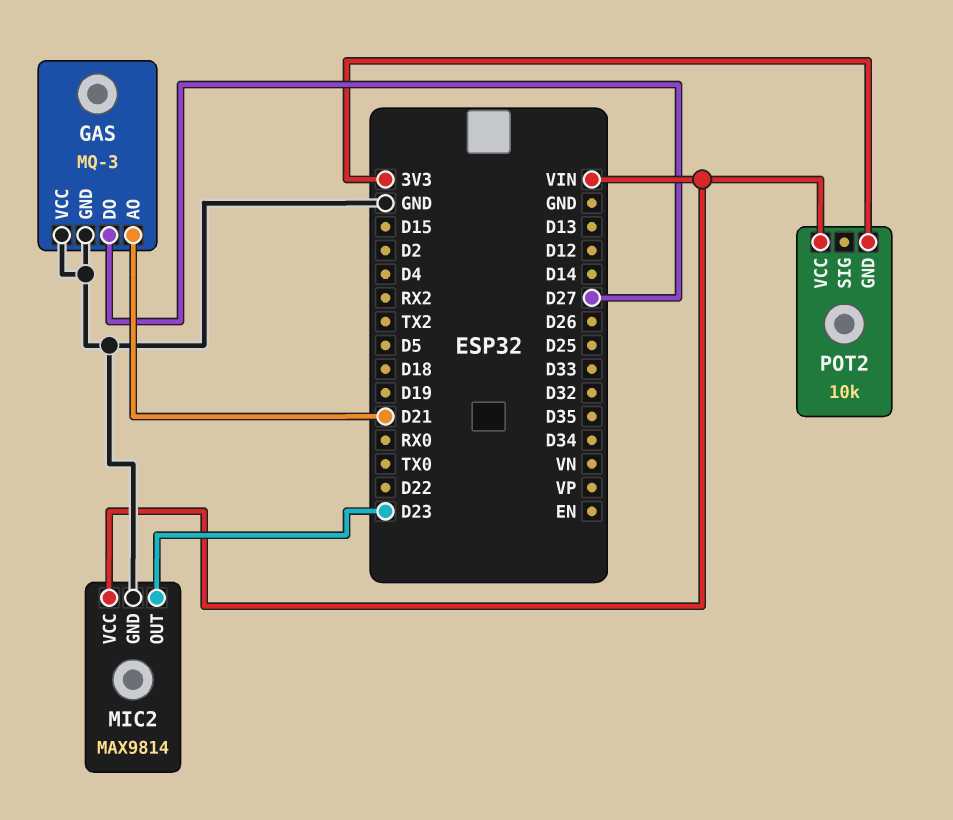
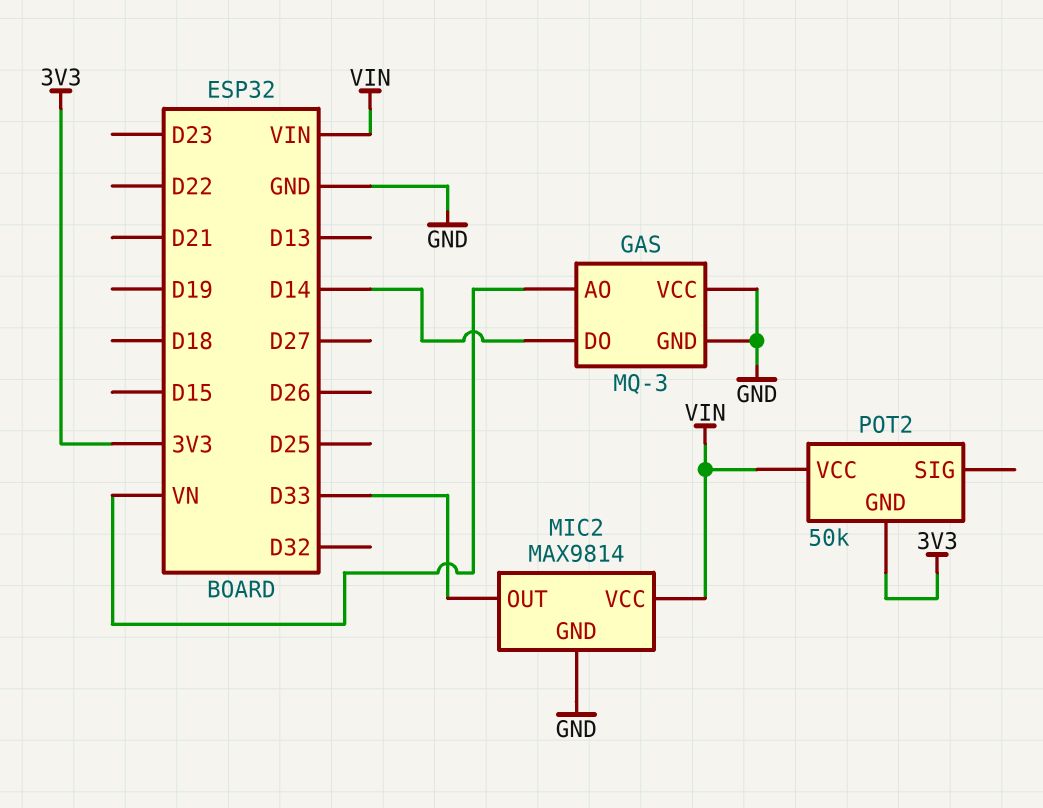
GAS pin AO: D21 -> VN
GAS pin DO: D27 -> D14
MIC2 pin OUT: D23 -> D33
POT2: 10k -> 50k

